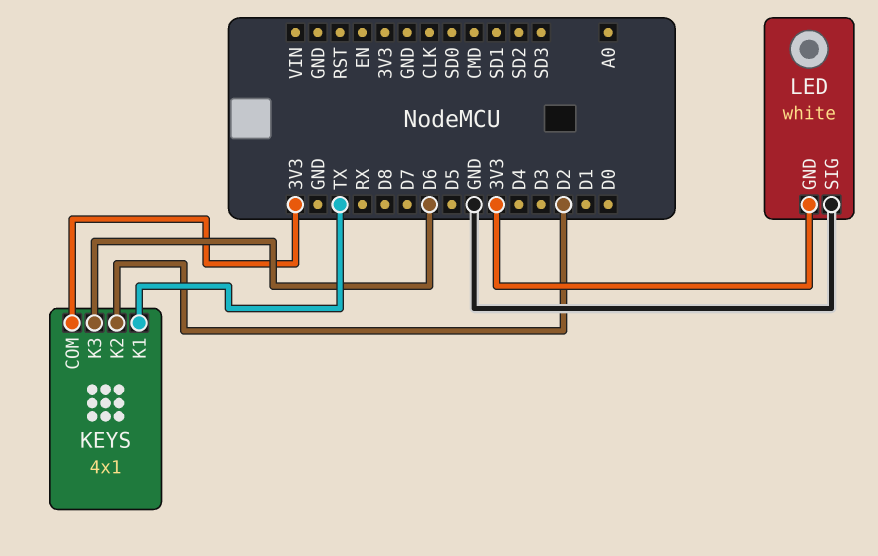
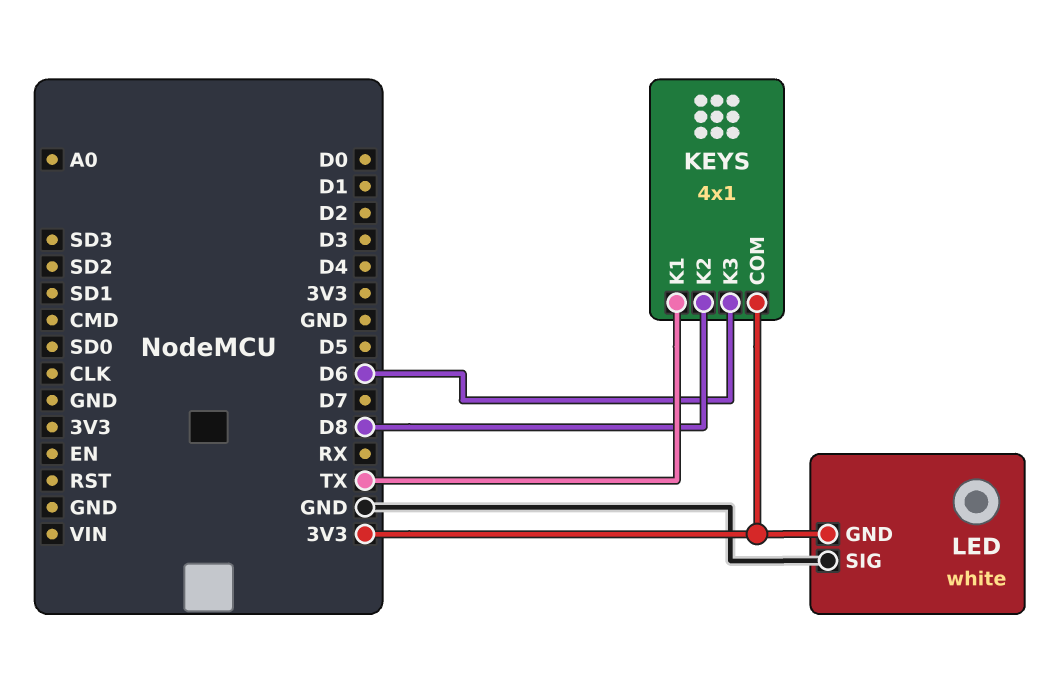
KEYS pin K2: D2 -> D8

